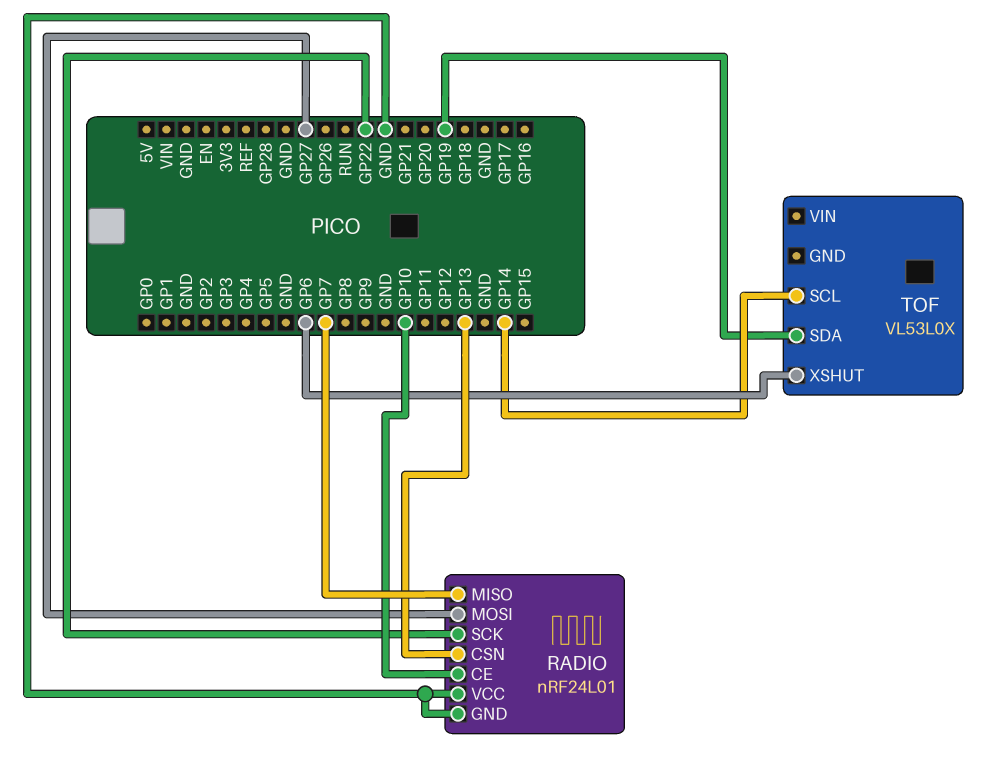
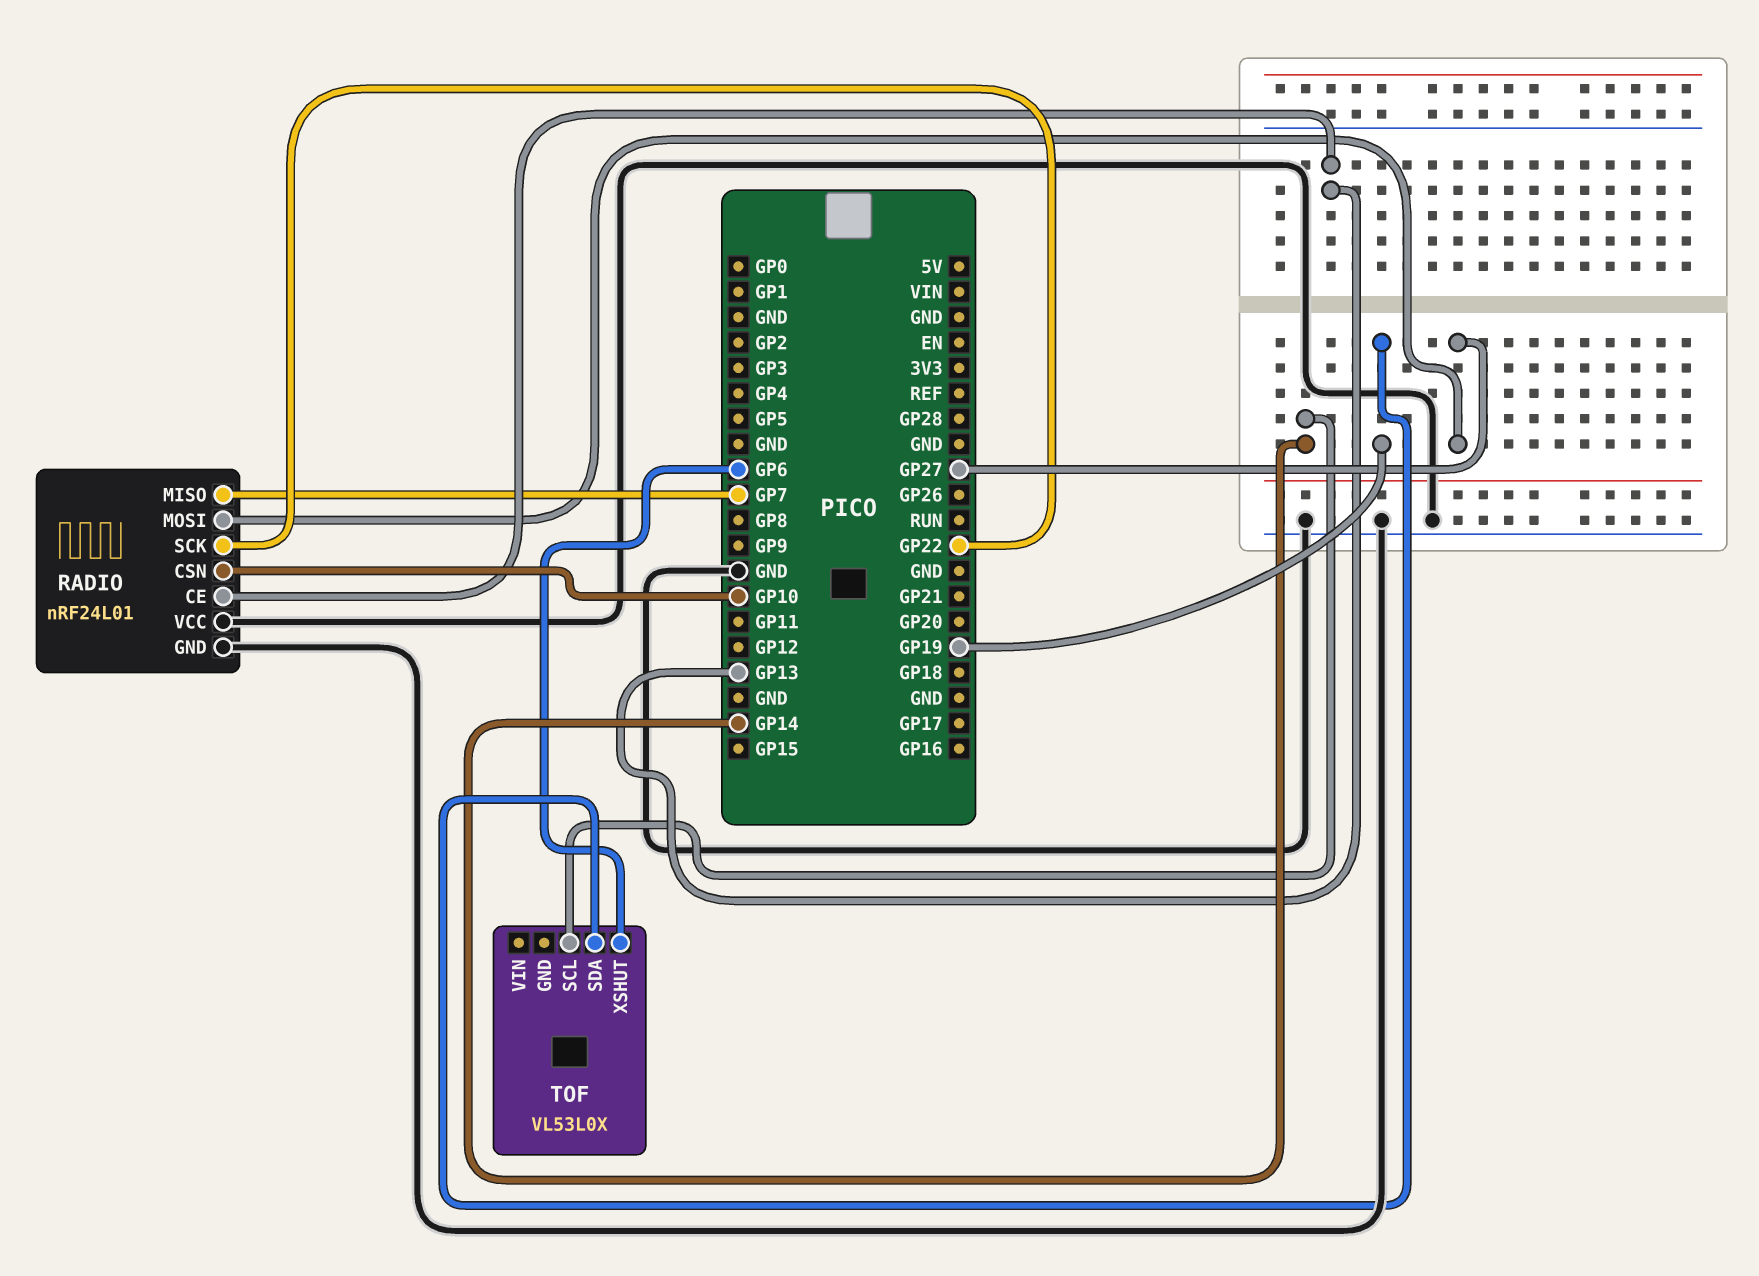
RADIO pin CE: GP10 -> GP13
RADIO pin CSN: GP13 -> GP10

